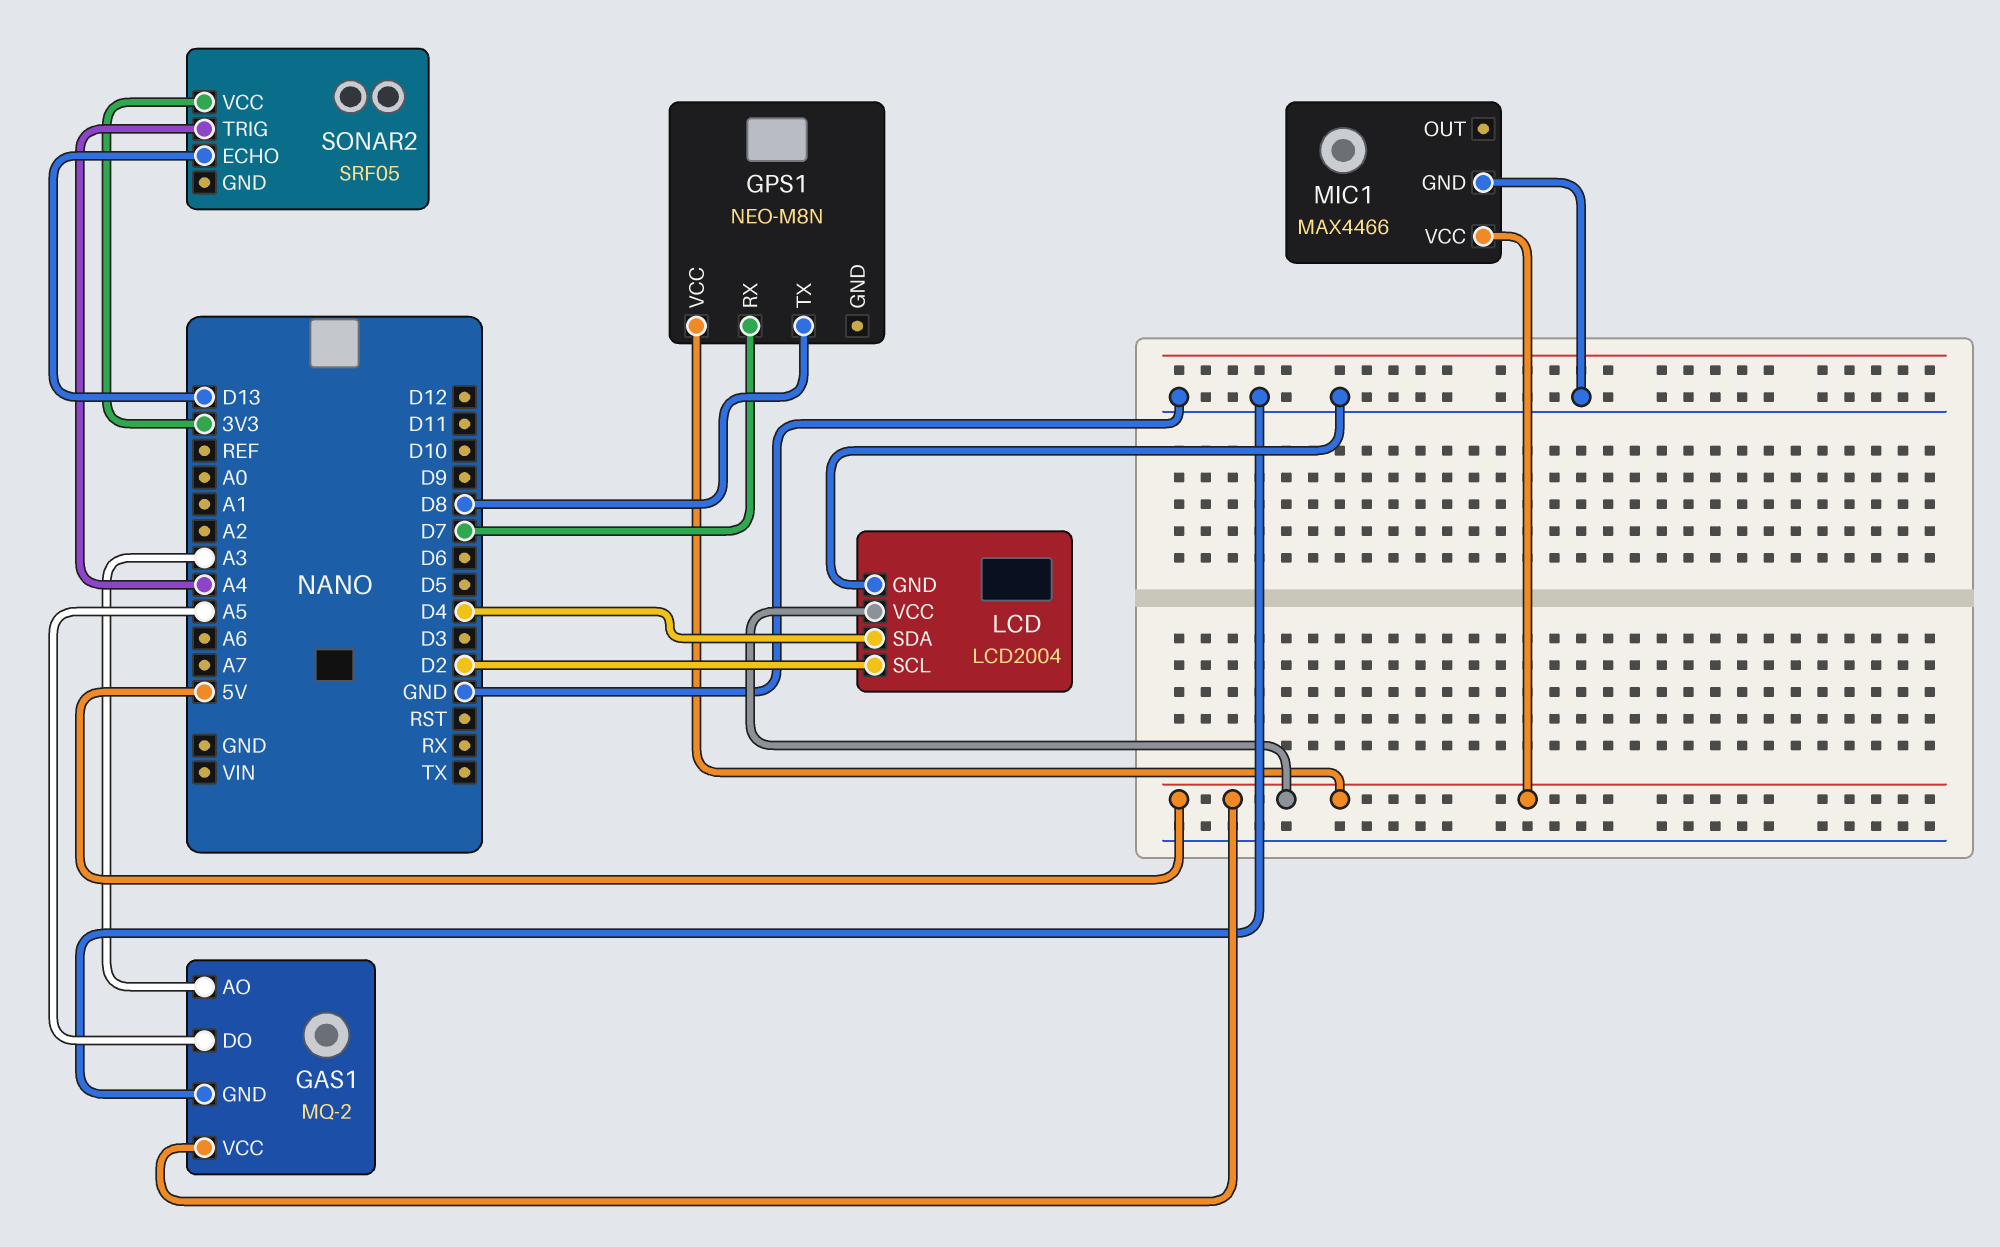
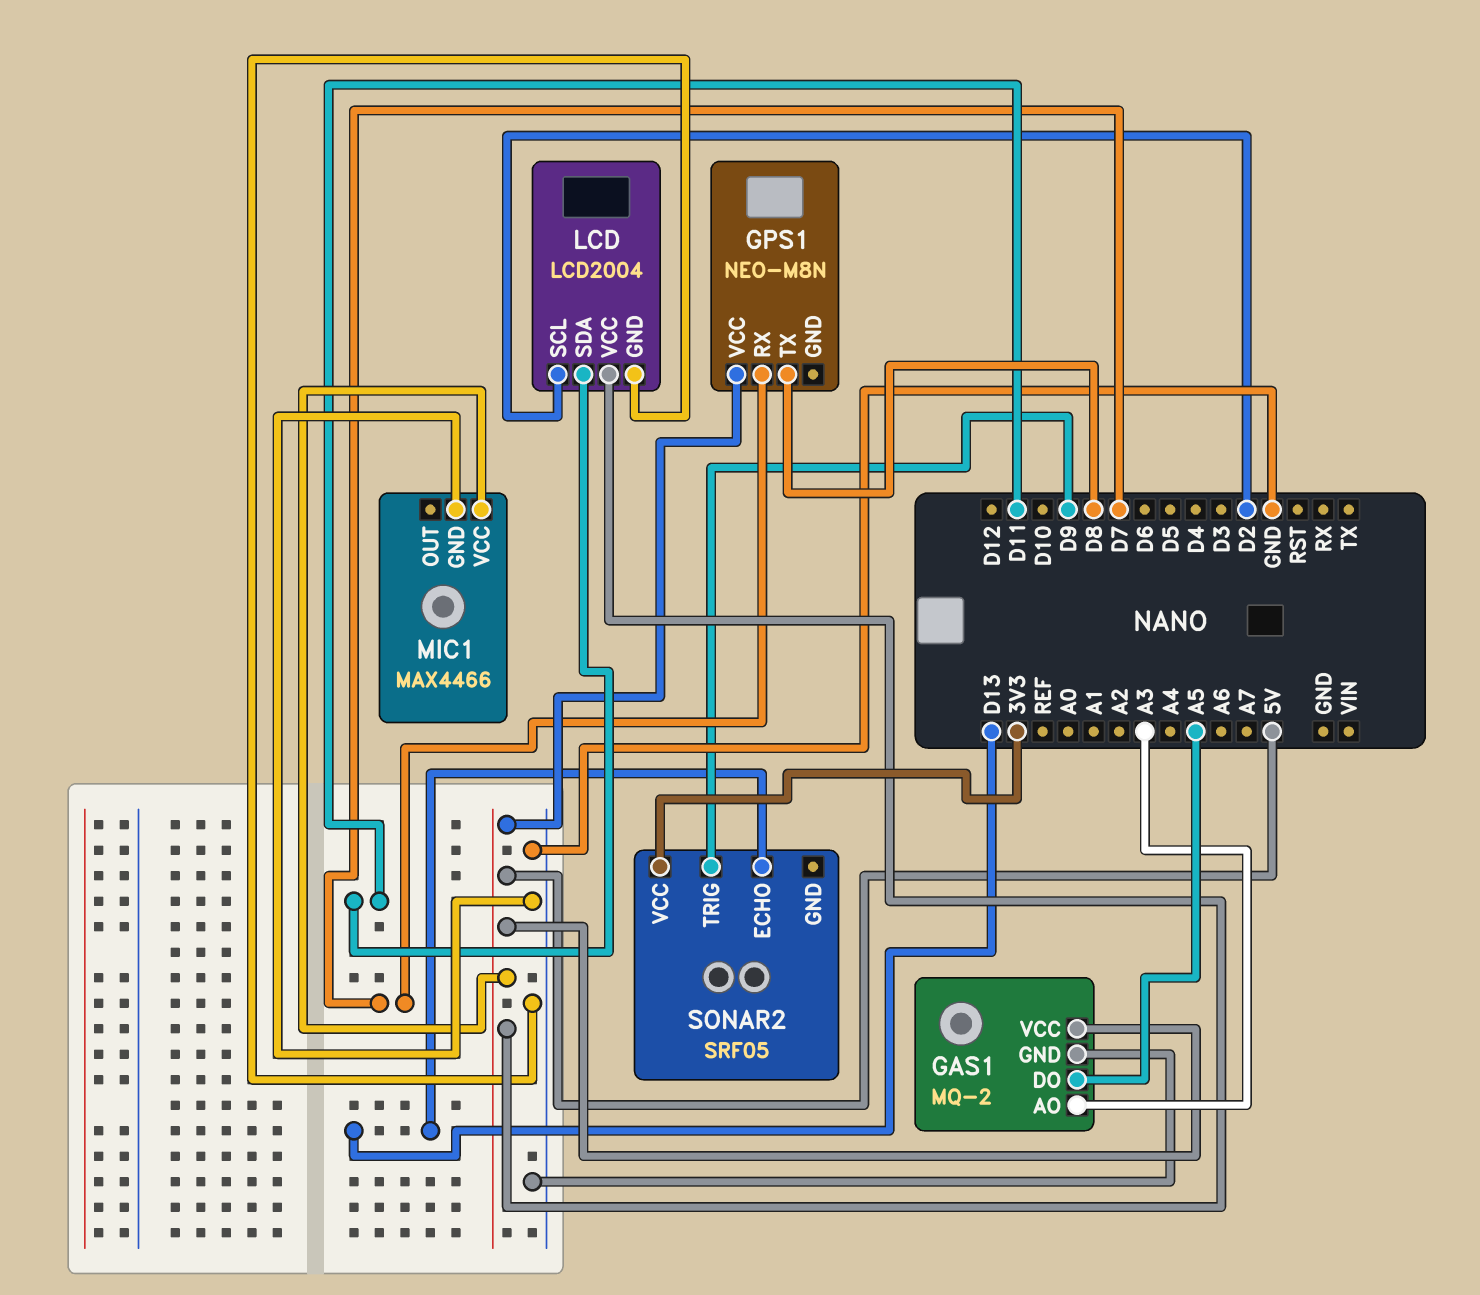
LCD pin SDA: D4 -> D11
SONAR2 pin TRIG: A4 -> D9

